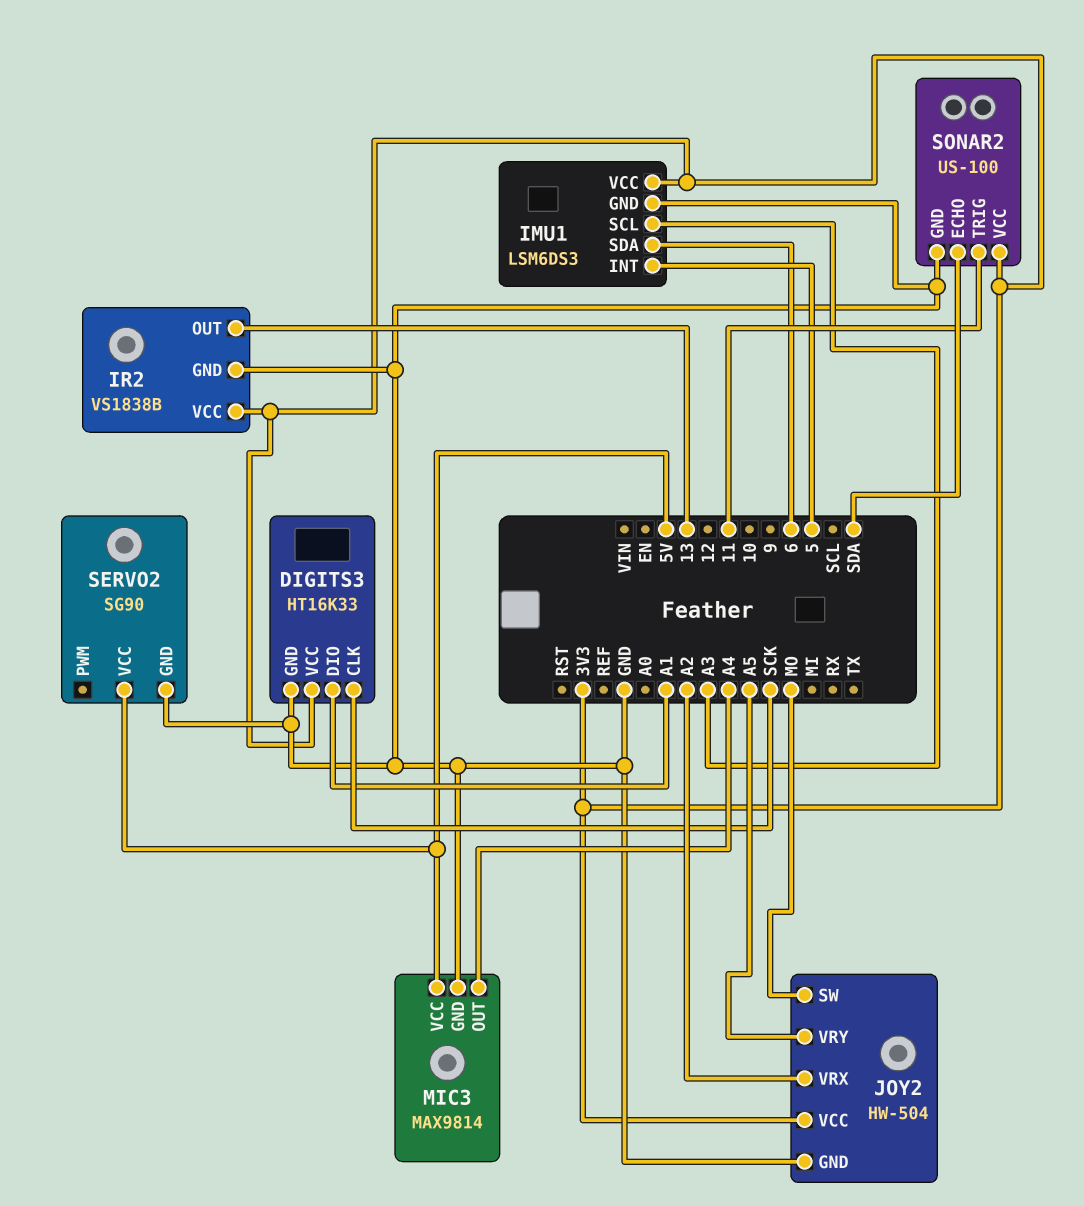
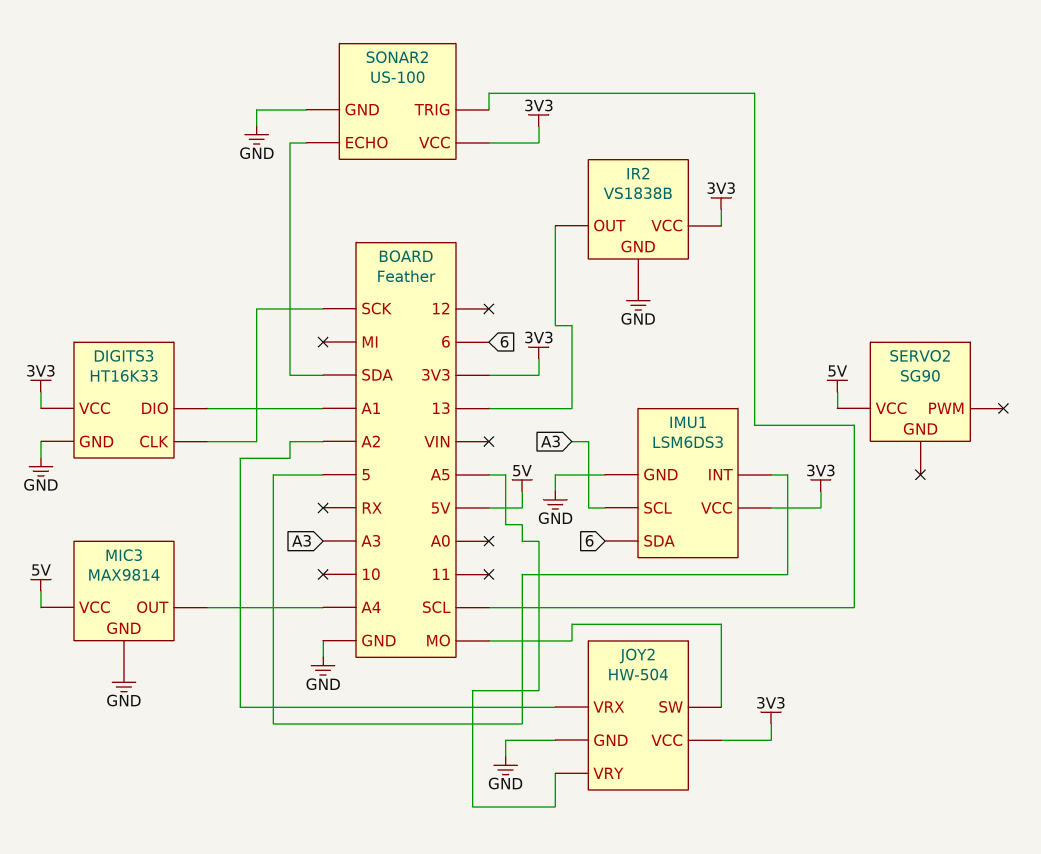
SERVO2 pin GND: GND -> none
SONAR2 pin TRIG: 11 -> SCL

